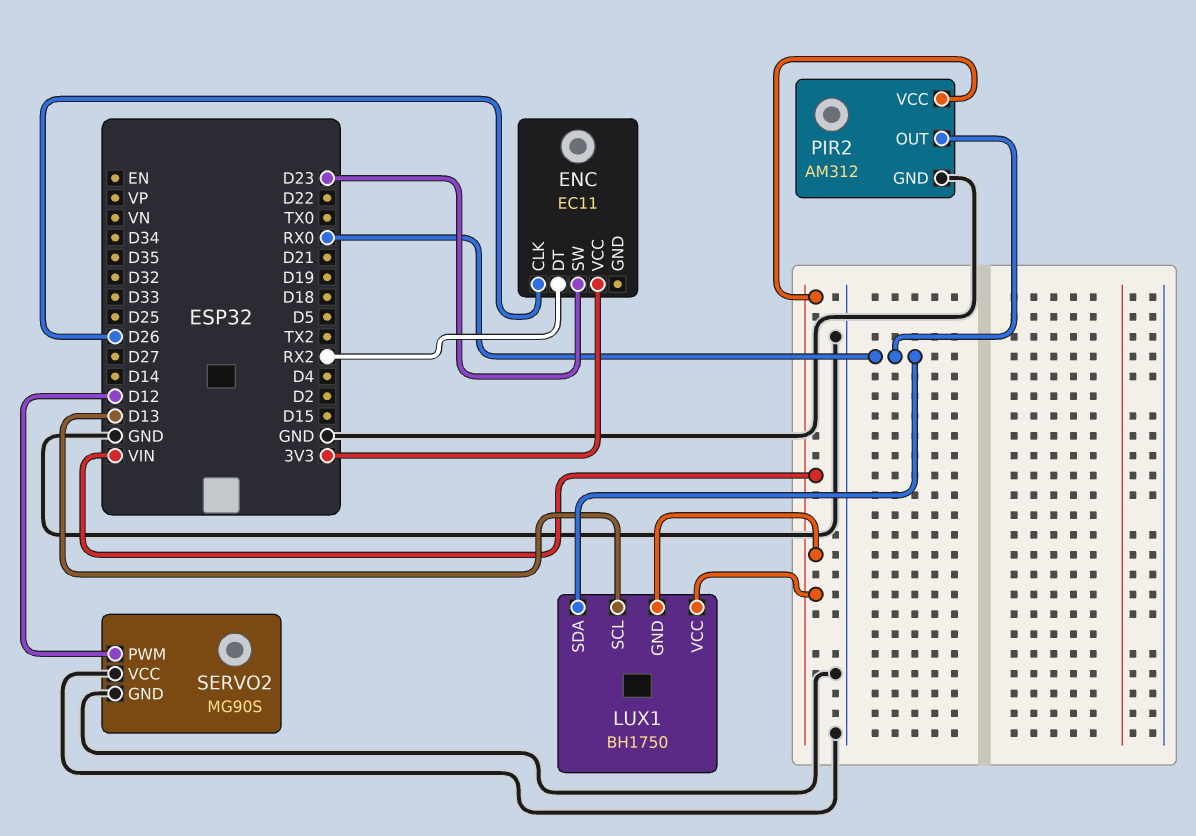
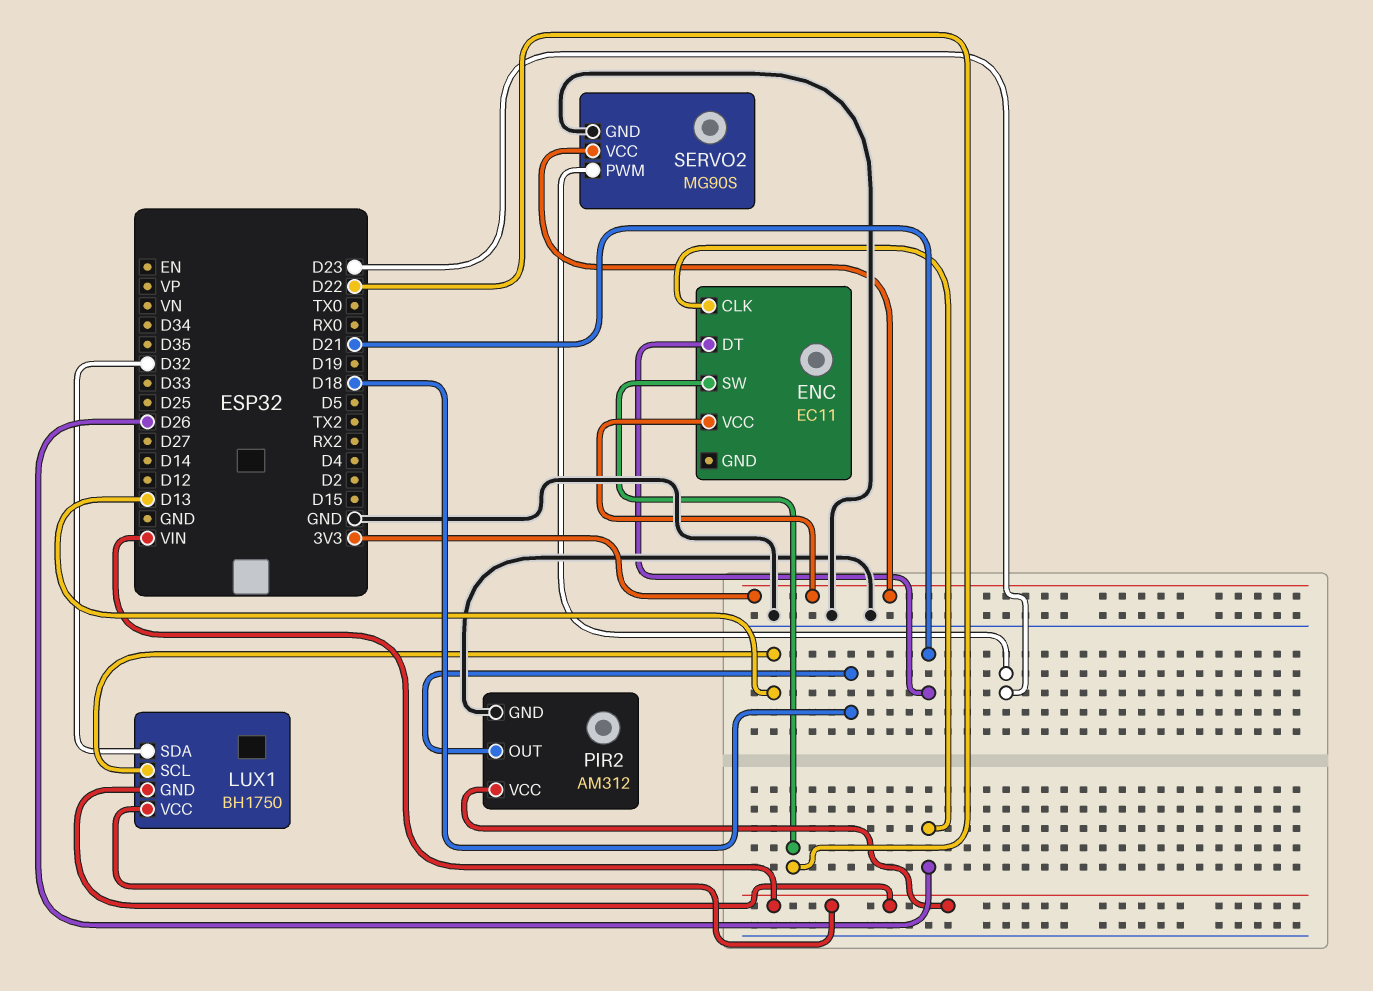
ENC pin DT: RX2 -> D21
ENC pin SW: D23 -> D22
LUX1 pin SDA: RX0 -> D32
PIR2 pin OUT: RX0 -> D18
SERVO2 pin PWM: D12 -> D23
SERVO2 pin VCC: GND -> 3V3

